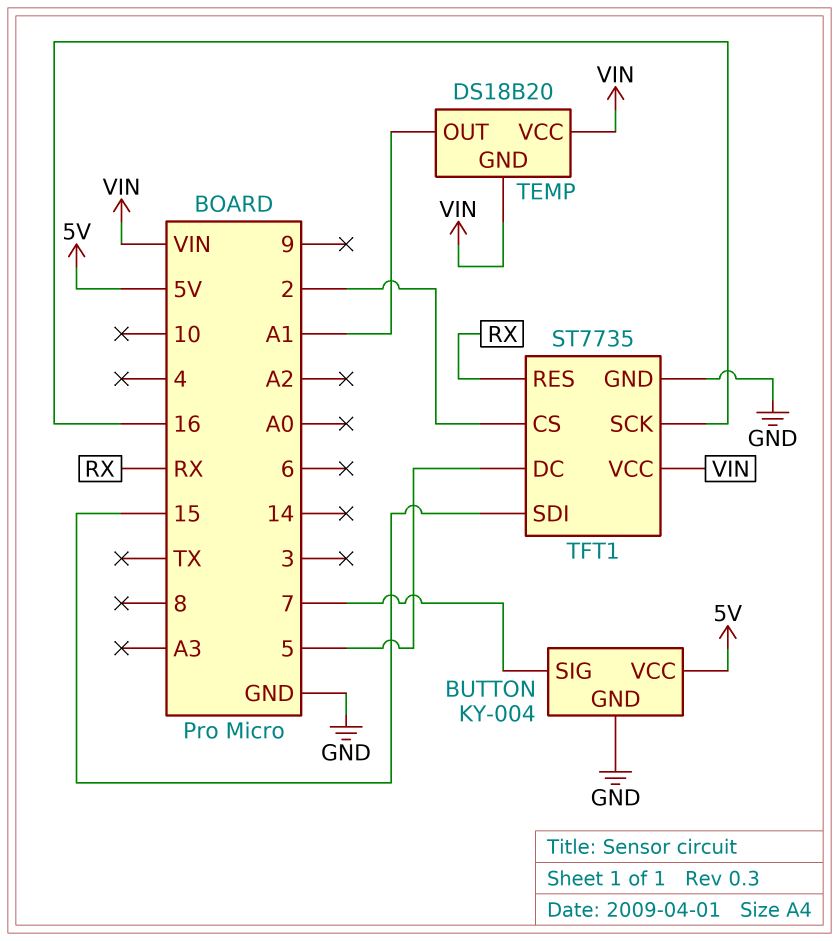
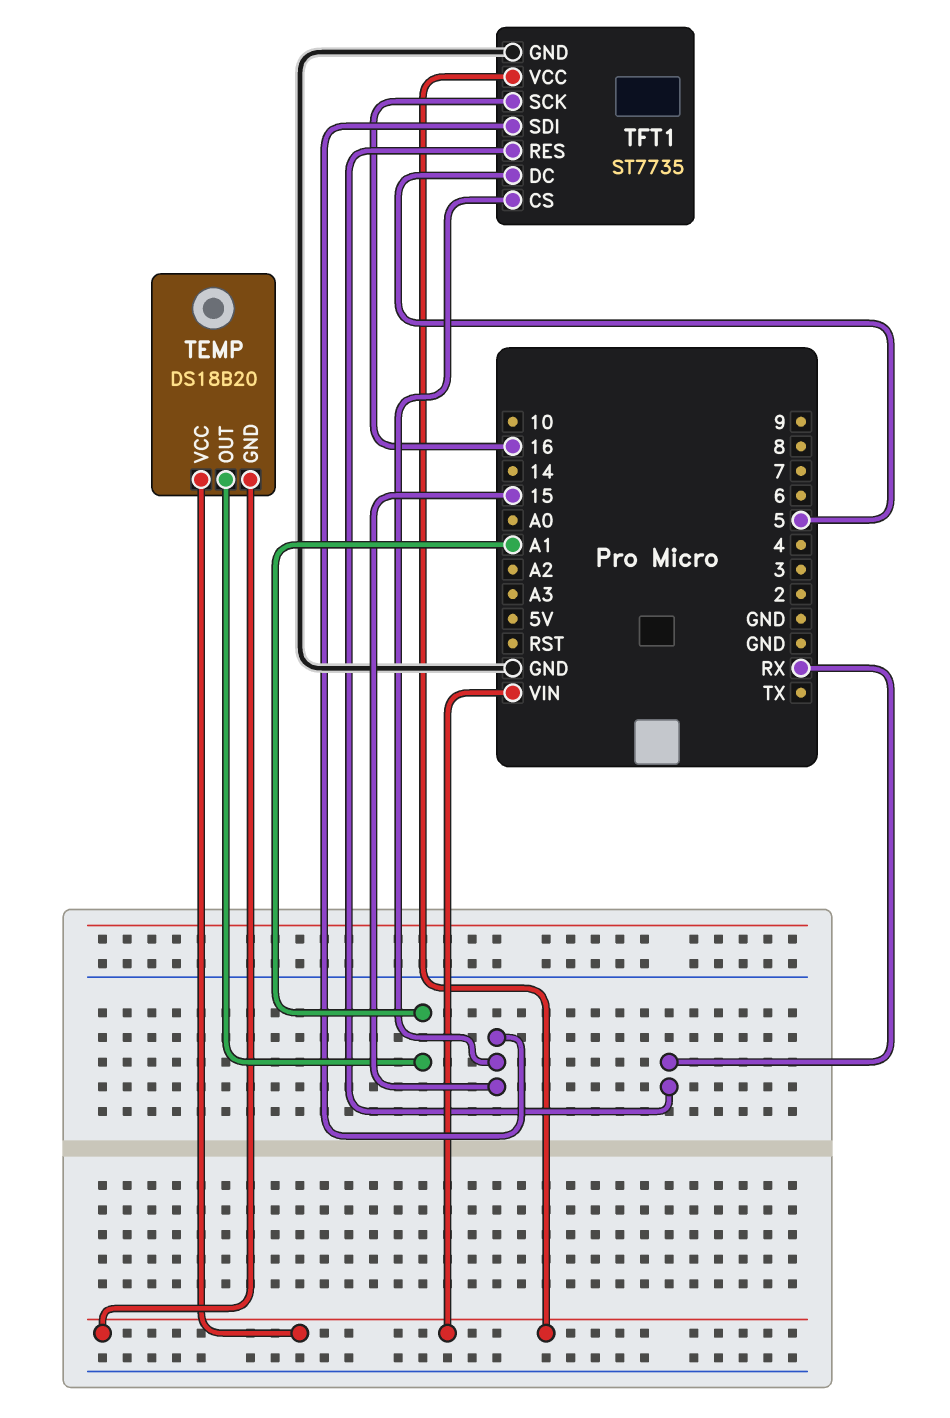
BUTTON: KY-004 -> none
BUTTON pin GND: GND -> none
BUTTON pin SIG: 7 -> none
BUTTON pin VCC: 5V -> none
TFT1 pin CS: 2 -> 15

